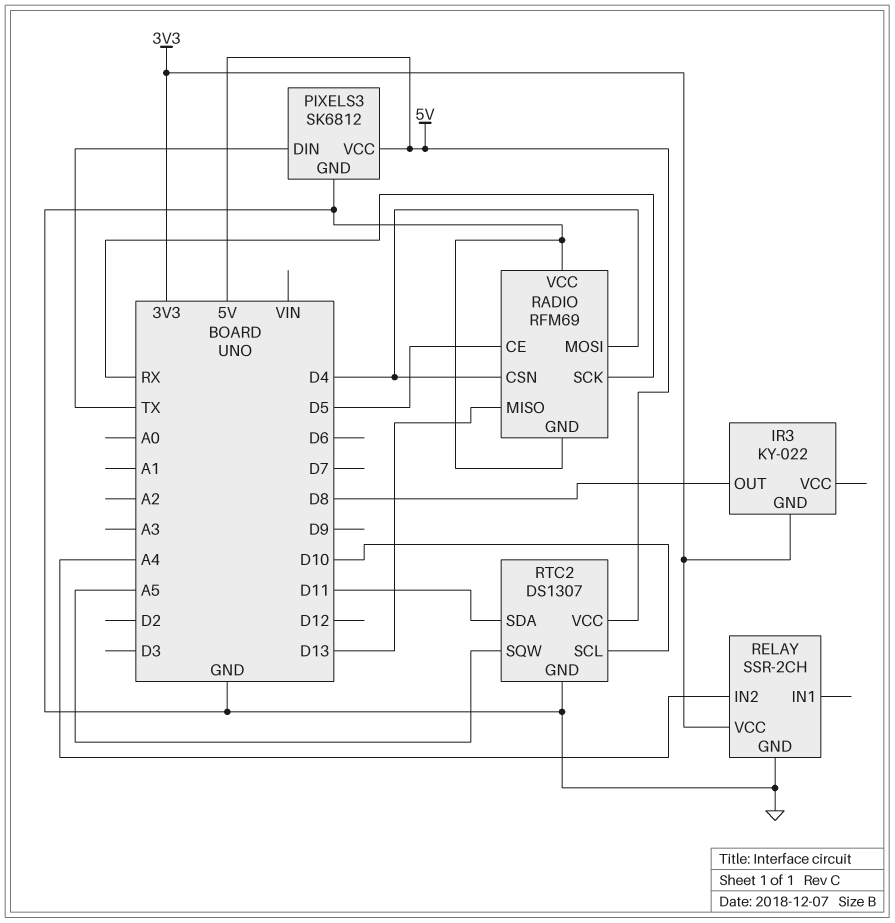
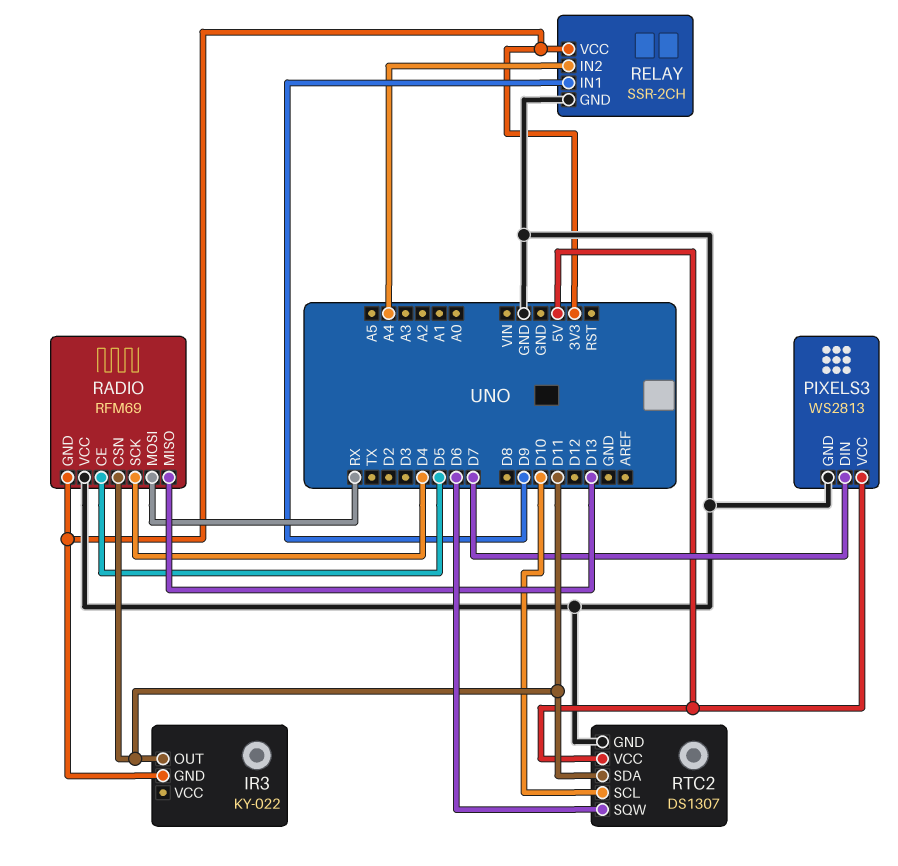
IR3 pin OUT: D8 -> D11
PIXELS3: SK6812 -> WS2813
PIXELS3 pin DIN: TX -> D7
RADIO pin CSN: D4 -> D11
RADIO pin GND: GND -> 3V3
RADIO pin MOSI: D4 -> RX
RADIO pin SCK: RX -> D4
RELAY pin IN1: none -> D9
RTC2 pin SQW: A5 -> D6

